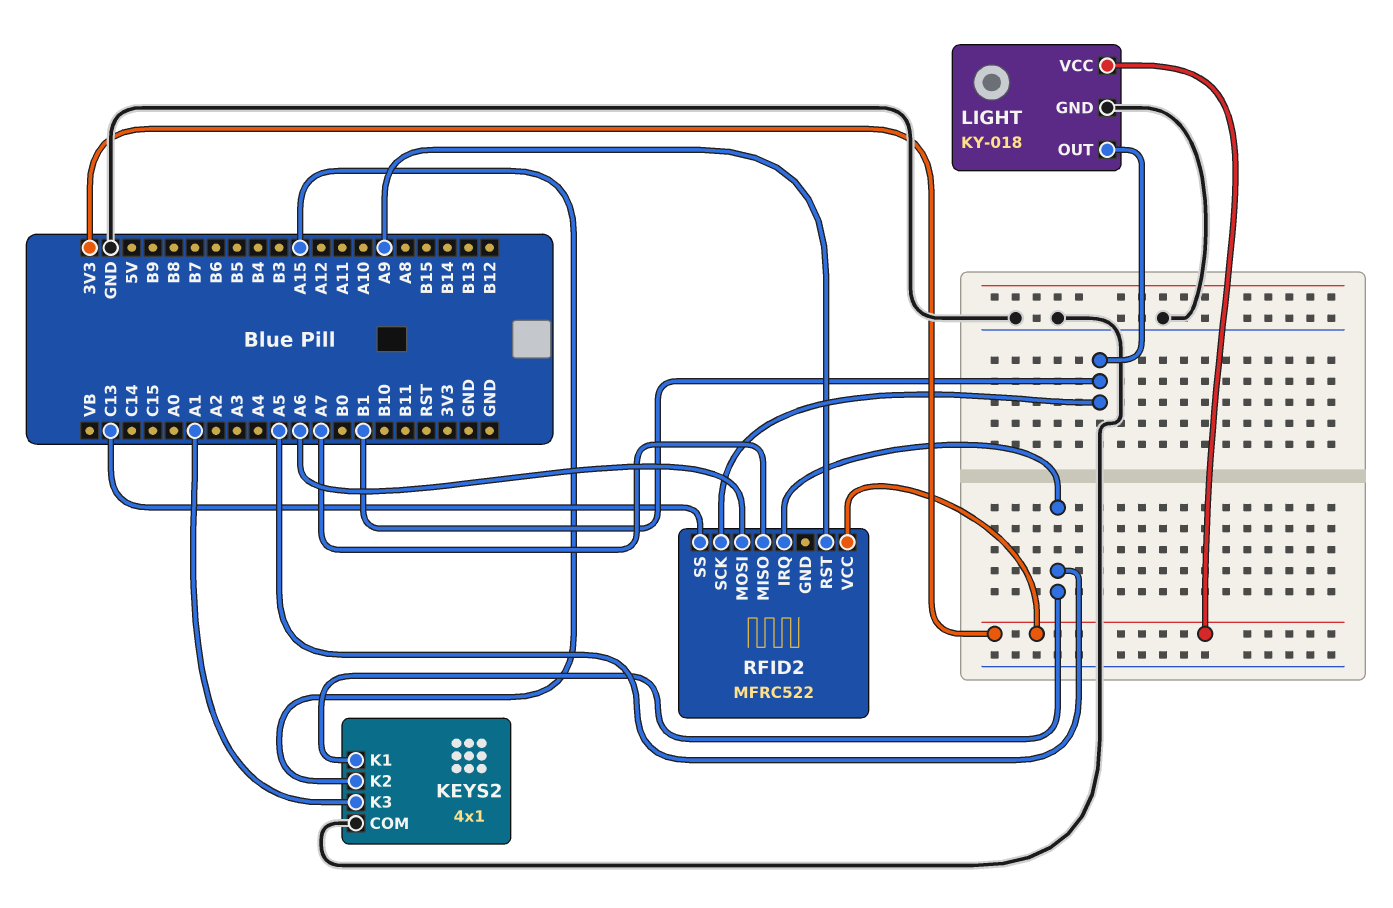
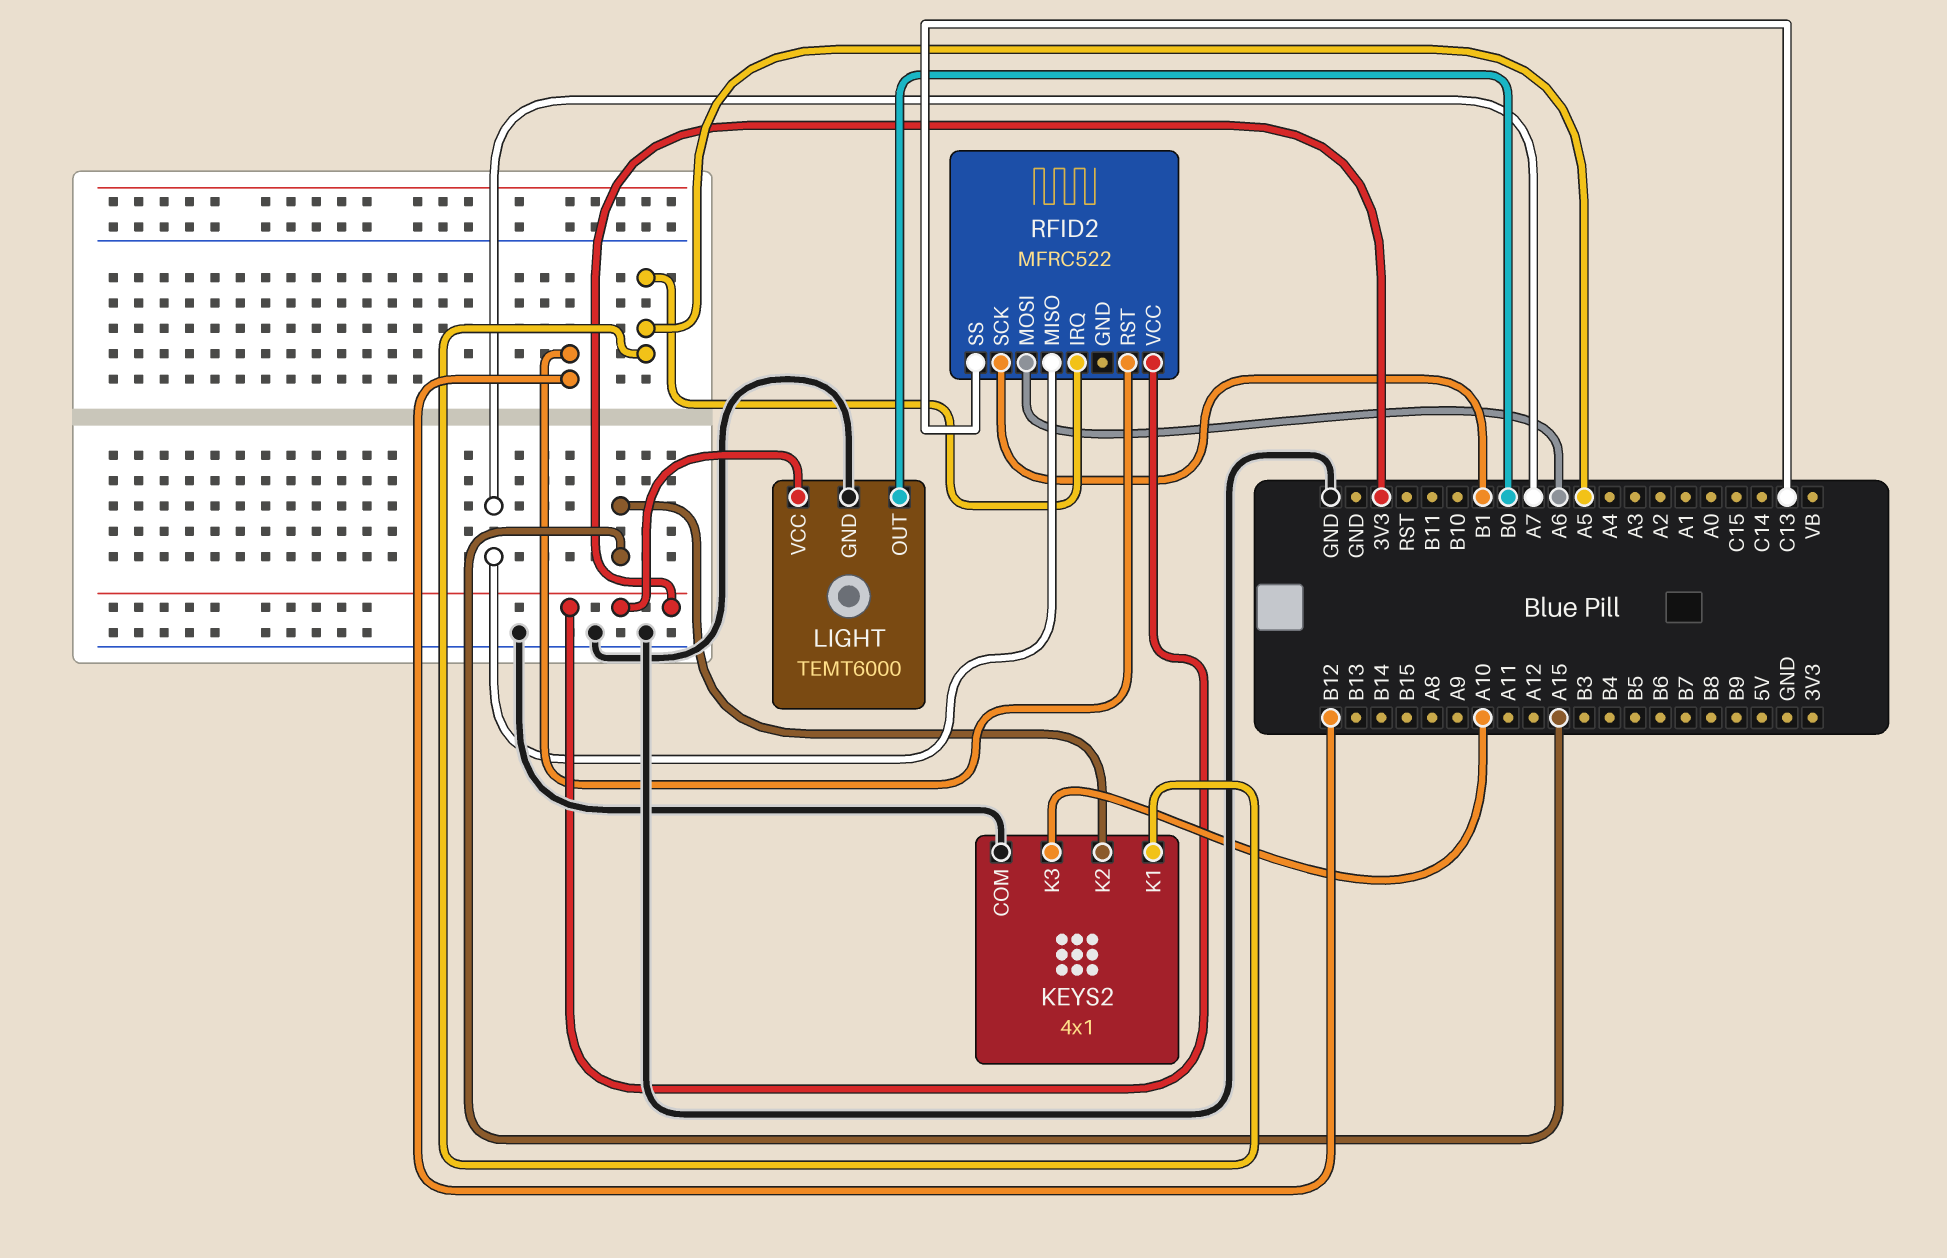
KEYS2 pin K3: A1 -> A10
LIGHT: KY-018 -> TEMT6000
LIGHT pin OUT: B1 -> B0
RFID2 pin RST: A9 -> B12

